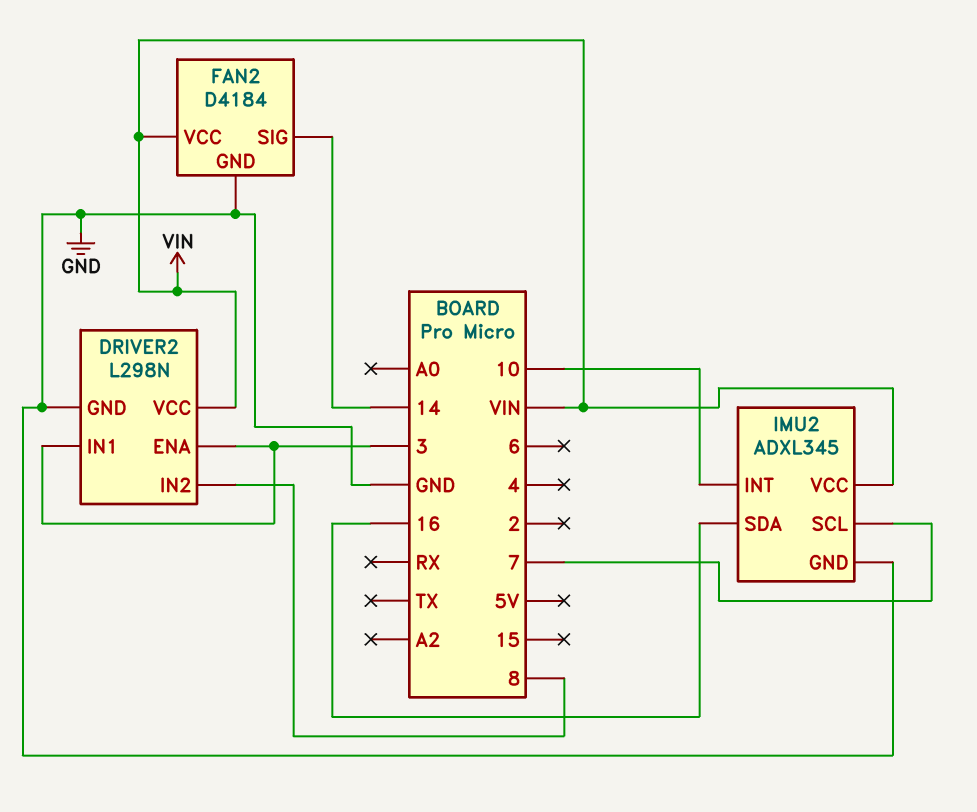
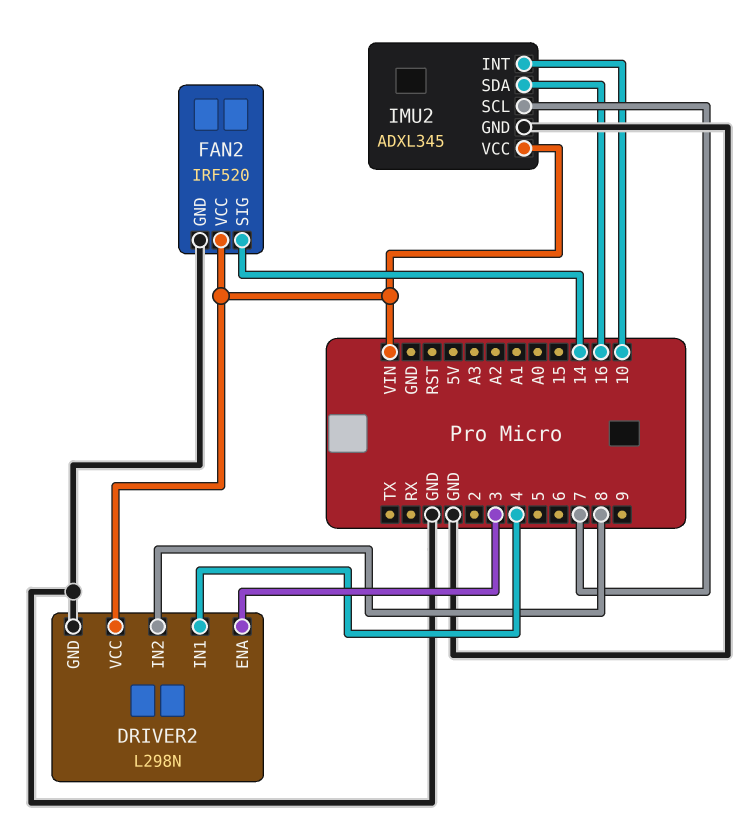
DRIVER2 pin IN1: 3 -> 4
FAN2: D4184 -> IRF520

